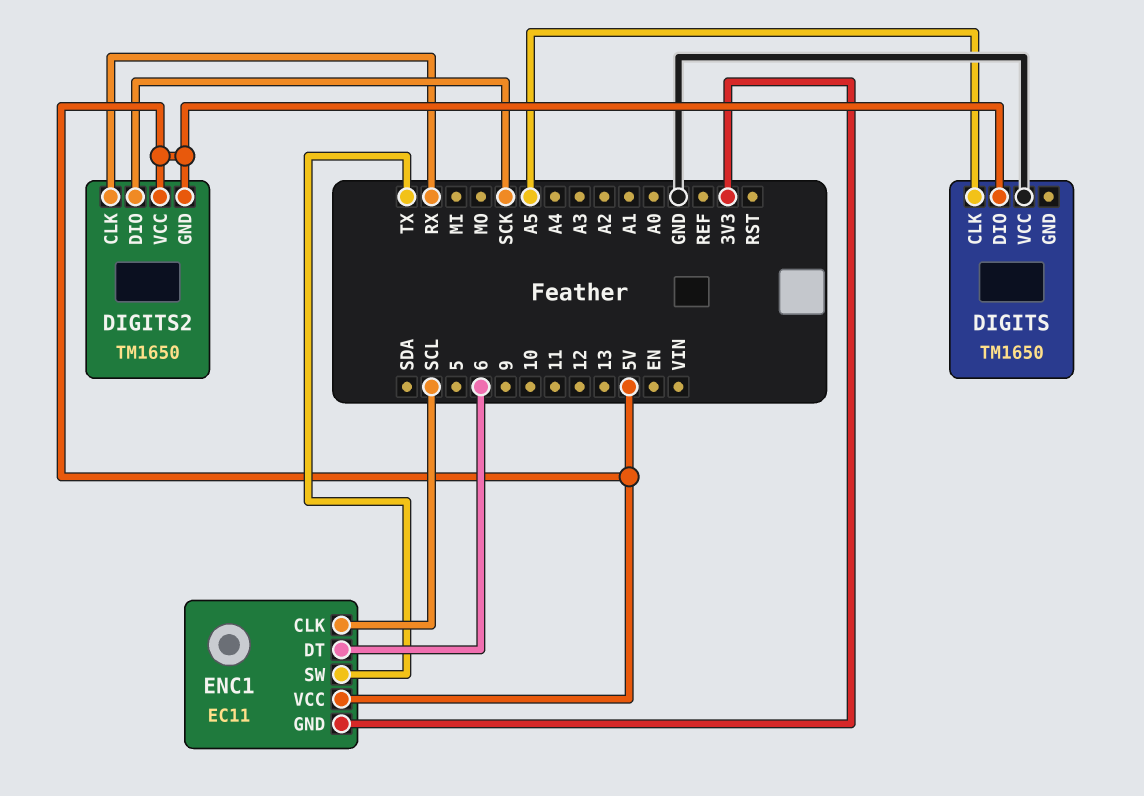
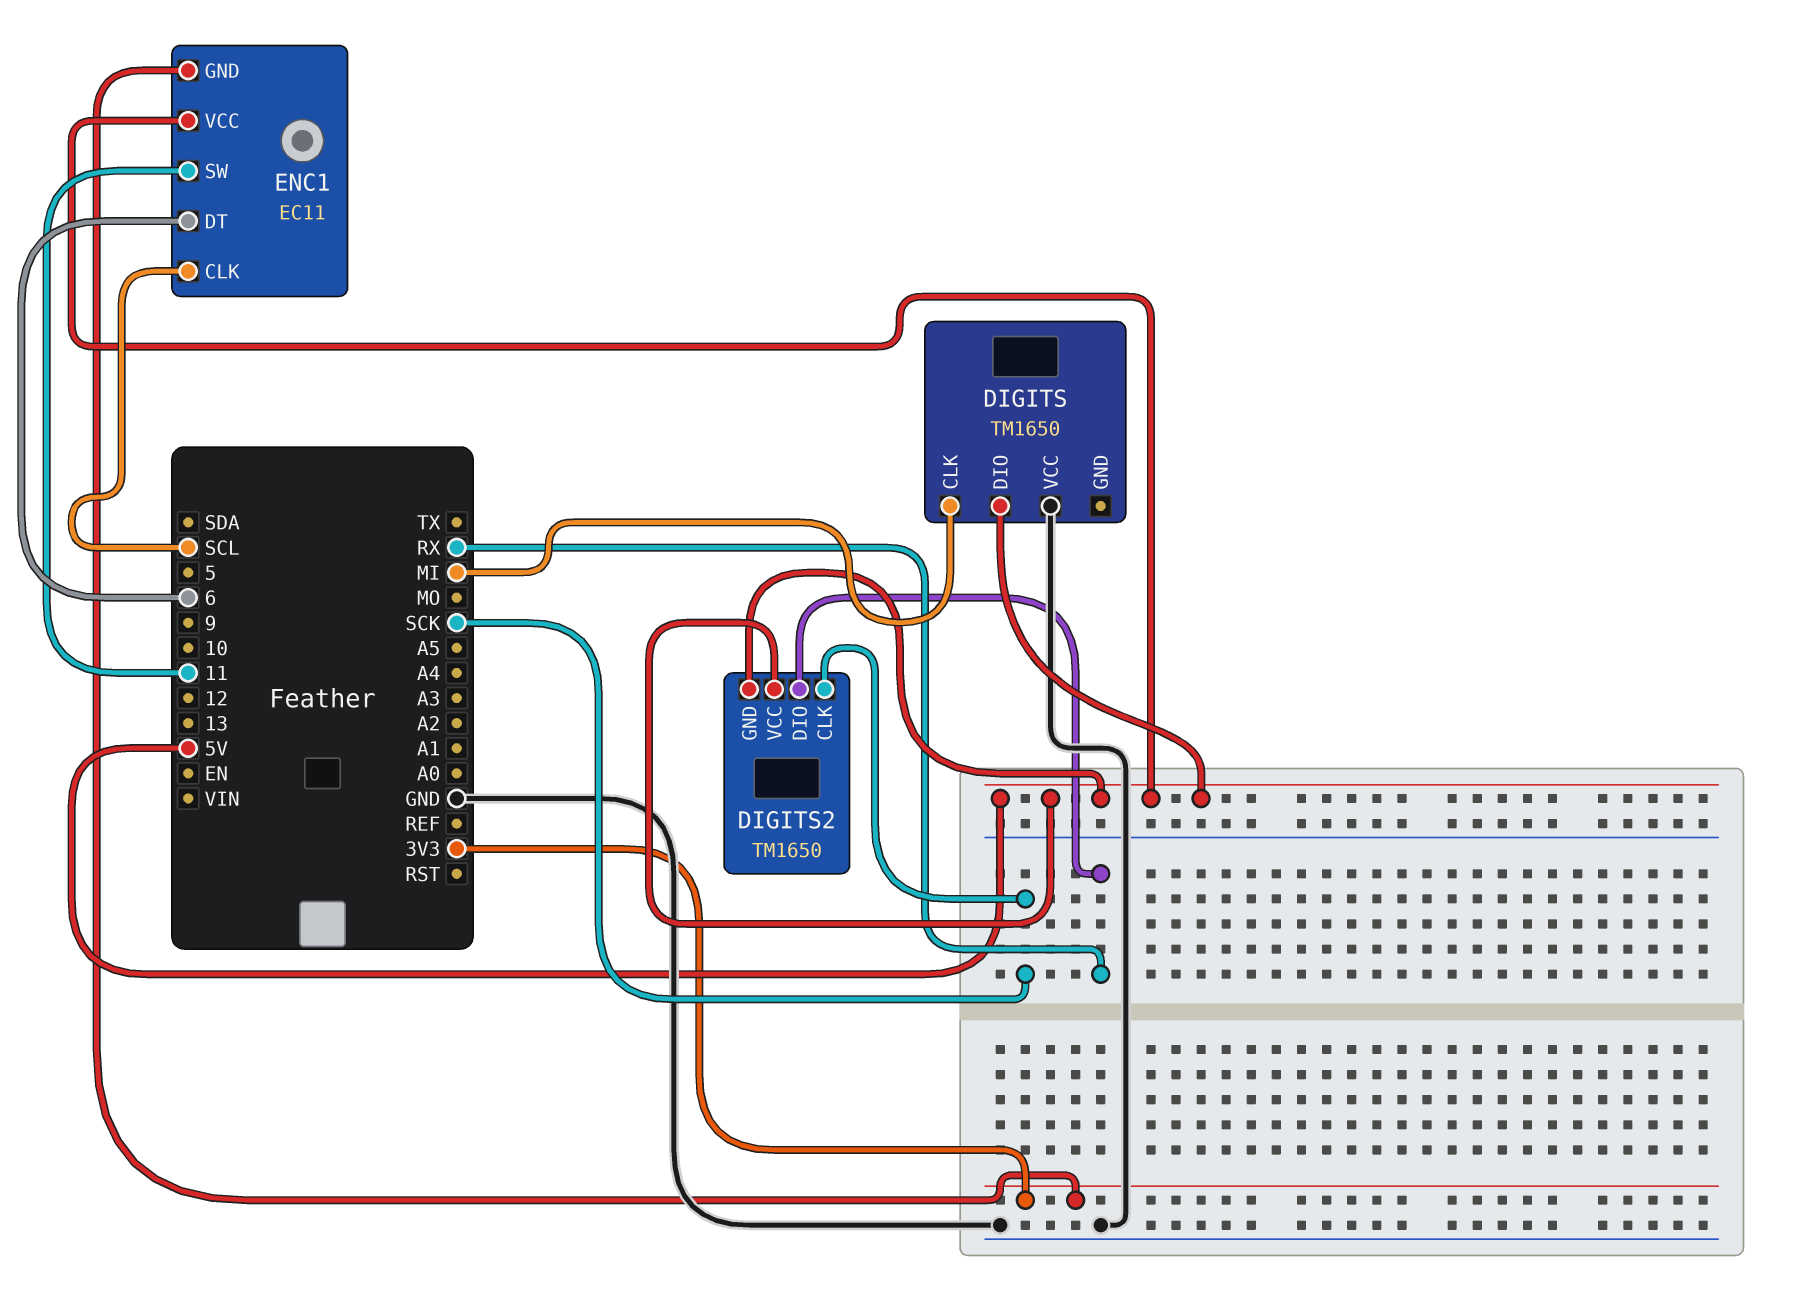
DIGITS pin CLK: A5 -> MI
DIGITS2 pin CLK: RX -> SCK
DIGITS2 pin DIO: SCK -> RX
ENC1 pin SW: TX -> 11

